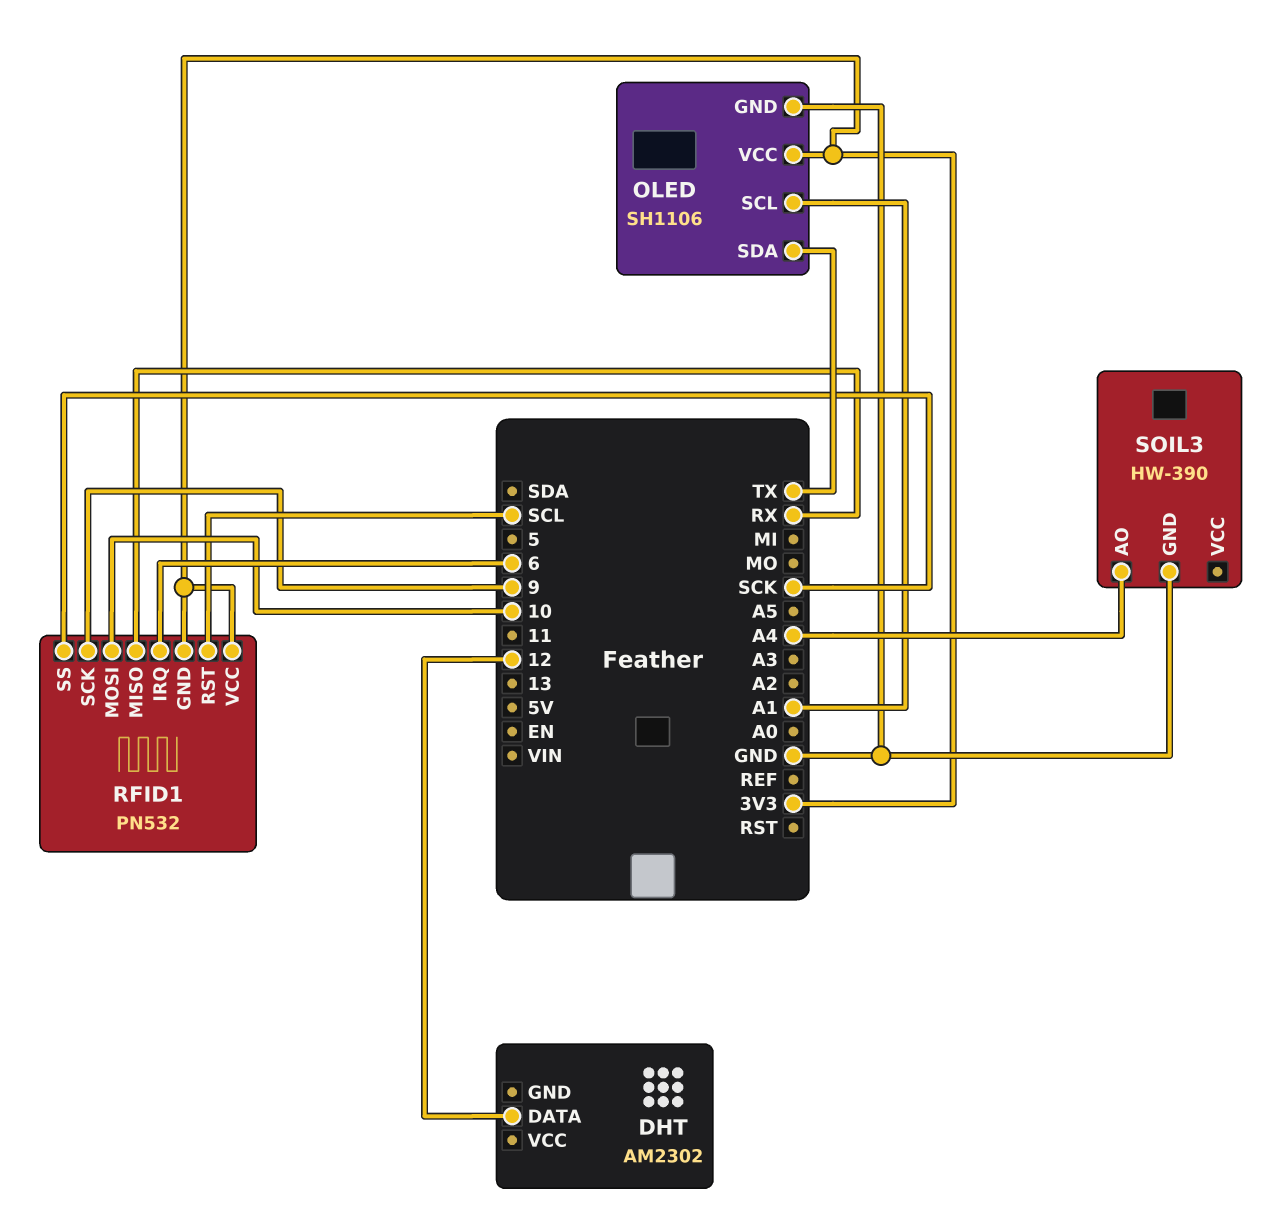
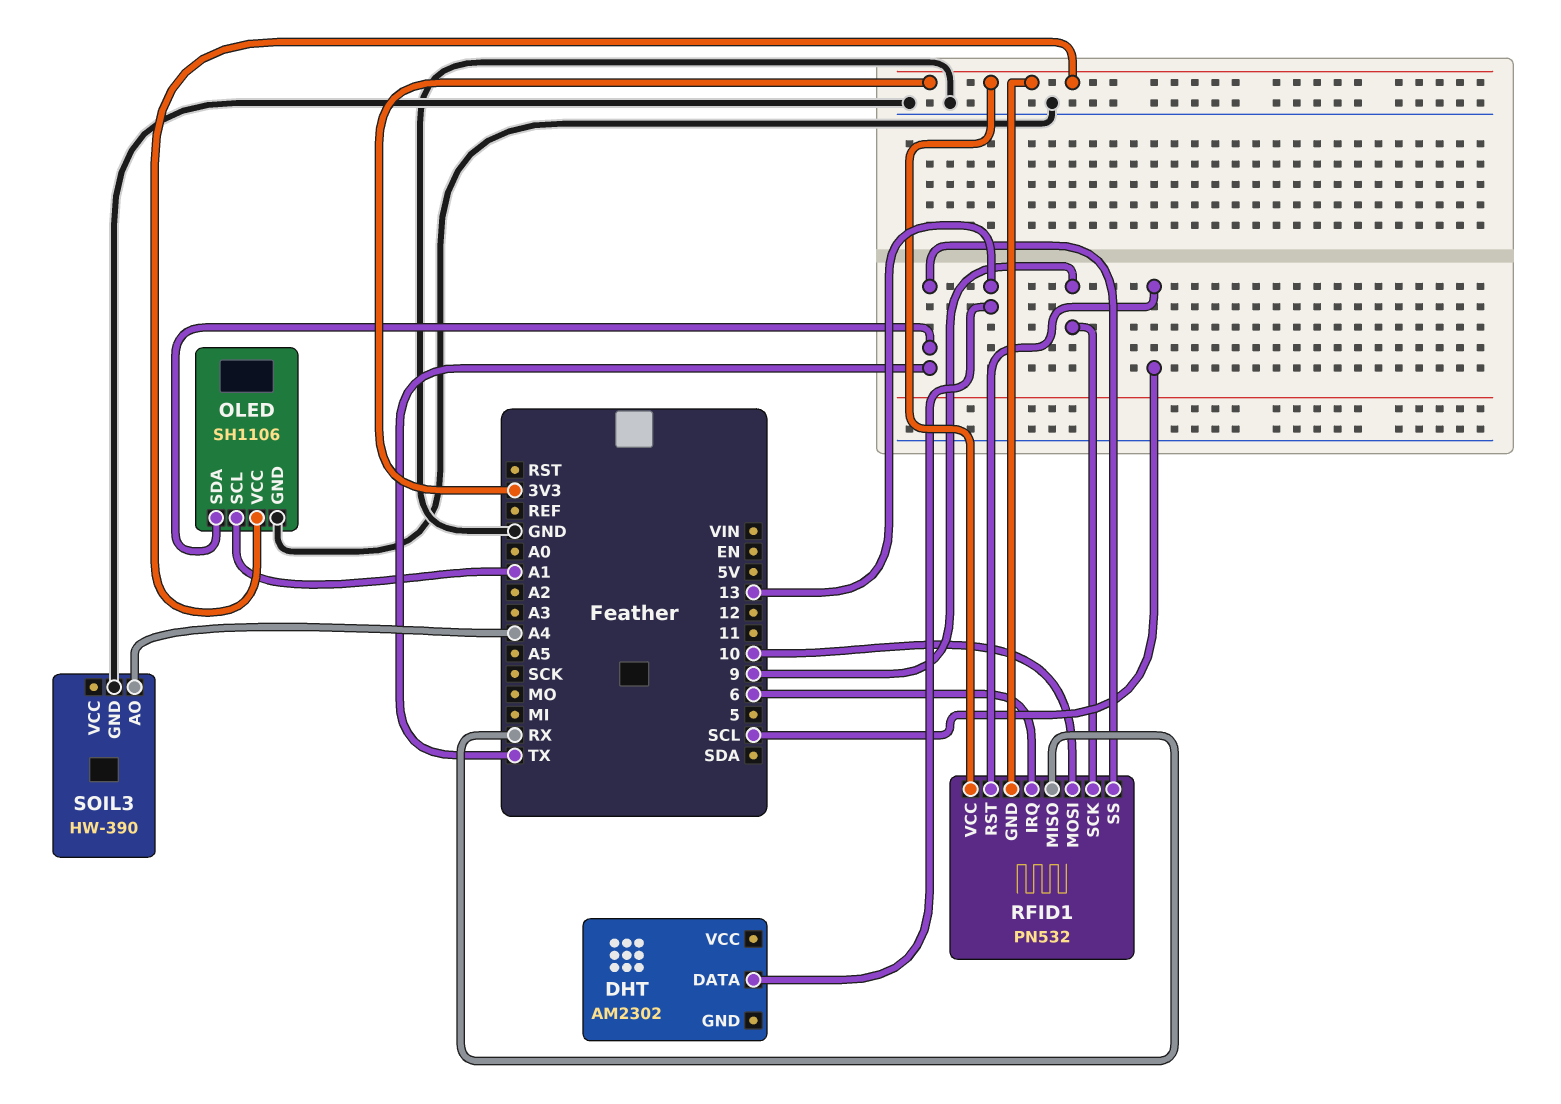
DHT pin DATA: 12 -> 13
RFID1 pin SS: SCK -> TX

